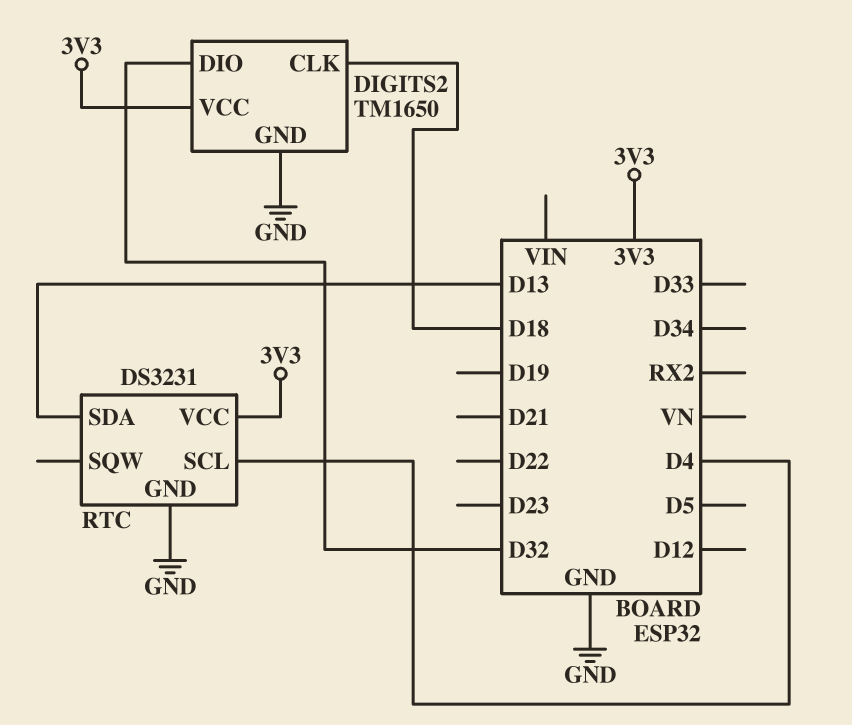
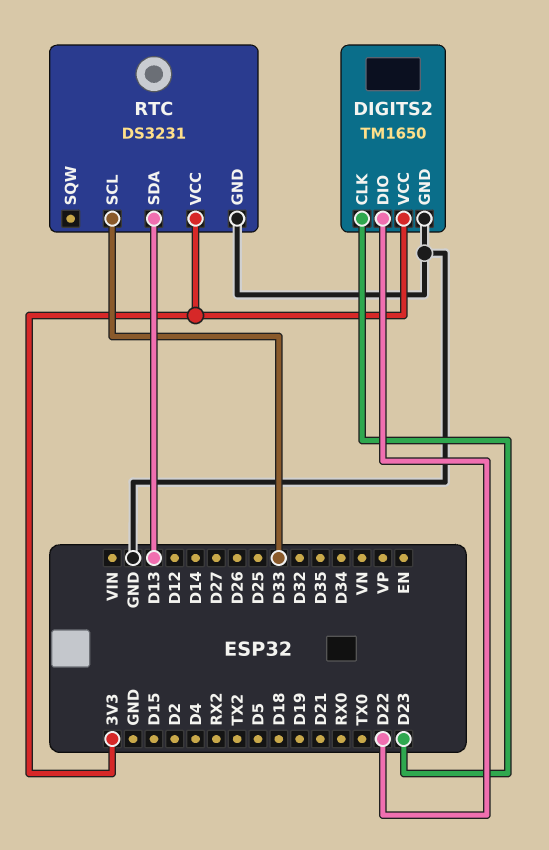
DIGITS2 pin CLK: D18 -> D23
DIGITS2 pin DIO: D32 -> D22
RTC pin SCL: D4 -> D33

